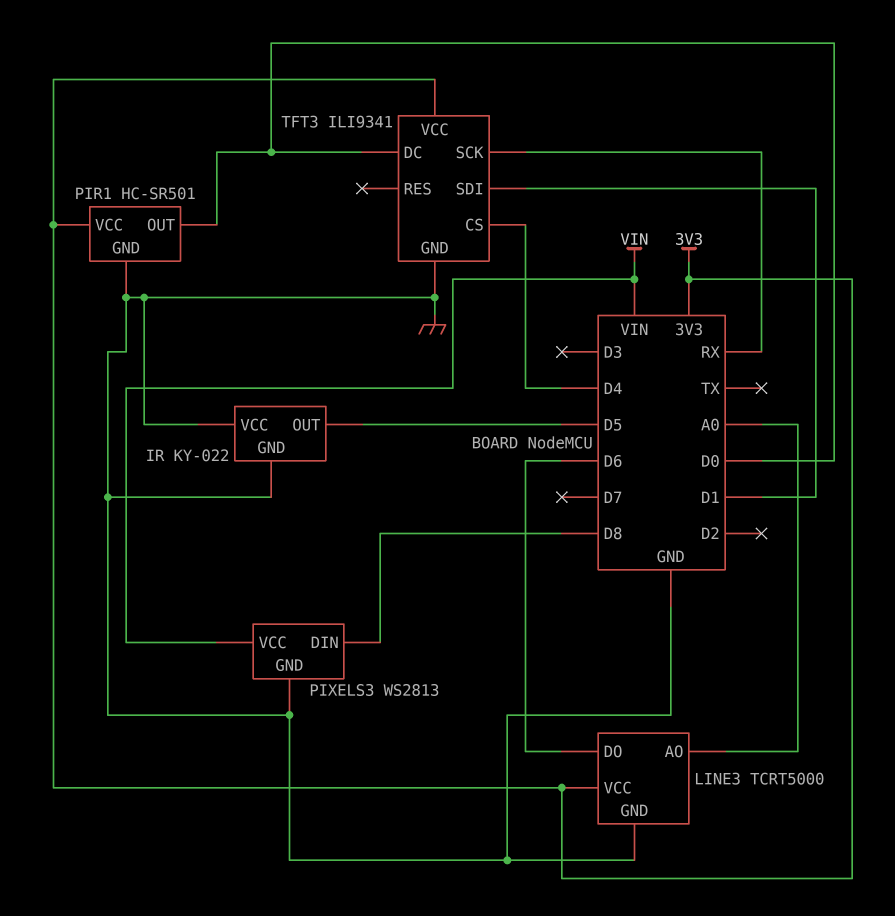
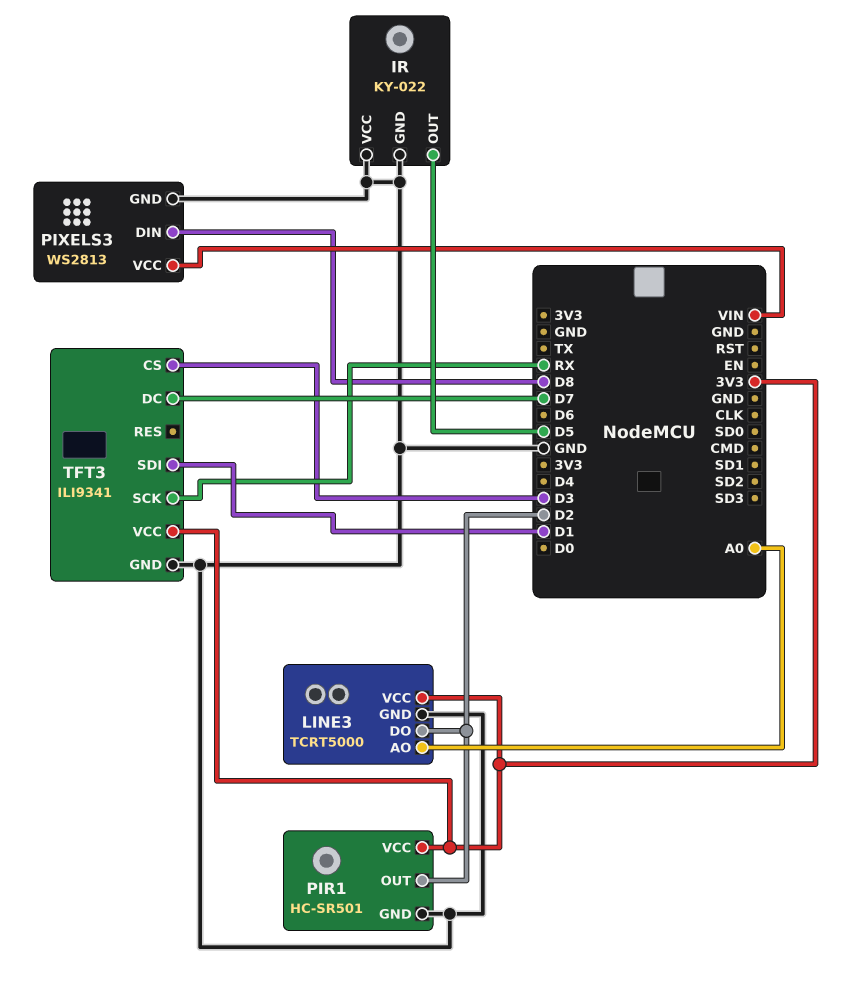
LINE3 pin DO: D6 -> D2
PIR1 pin OUT: D0 -> D2
TFT3 pin CS: D4 -> D3
TFT3 pin DC: D0 -> D7

